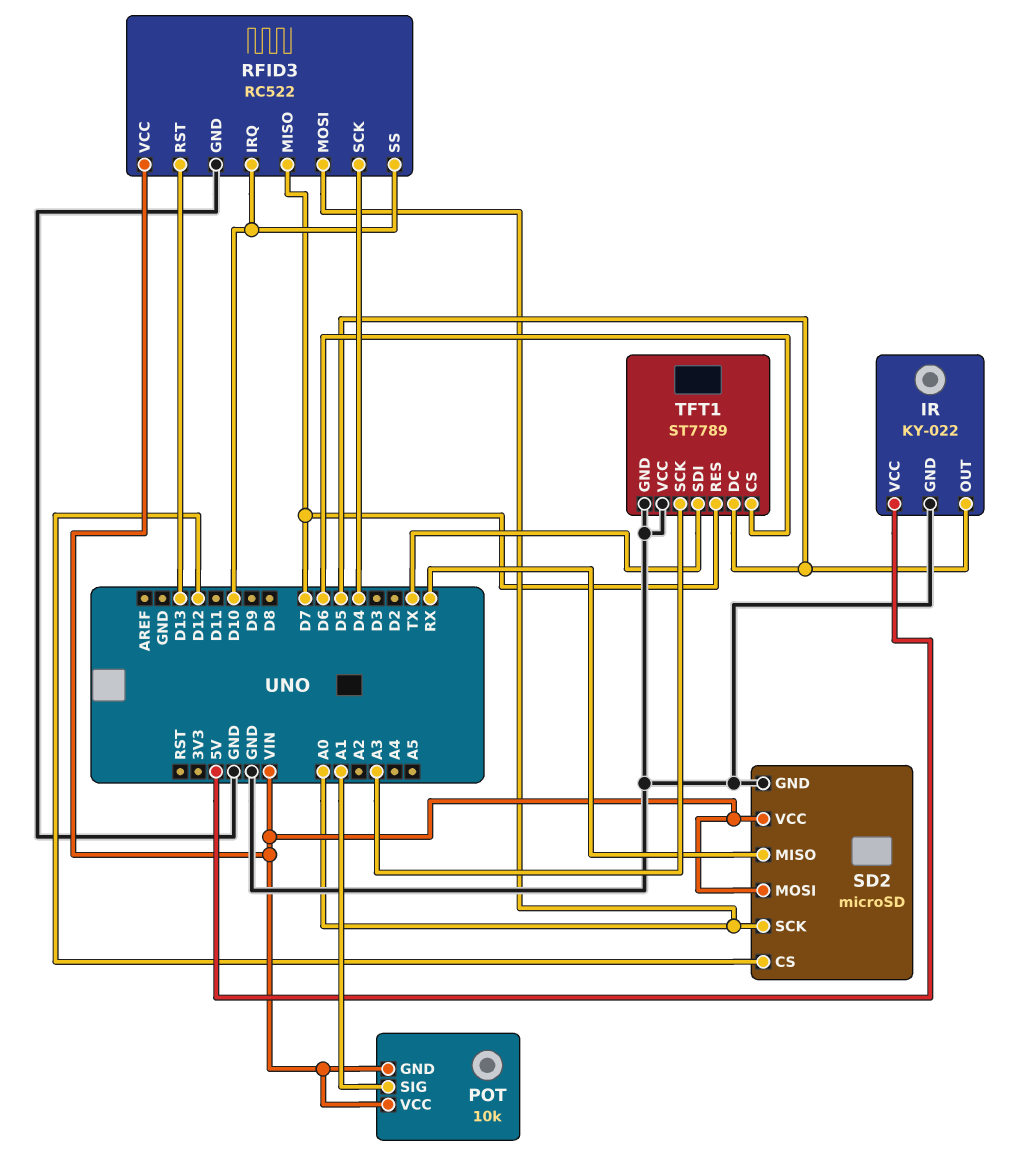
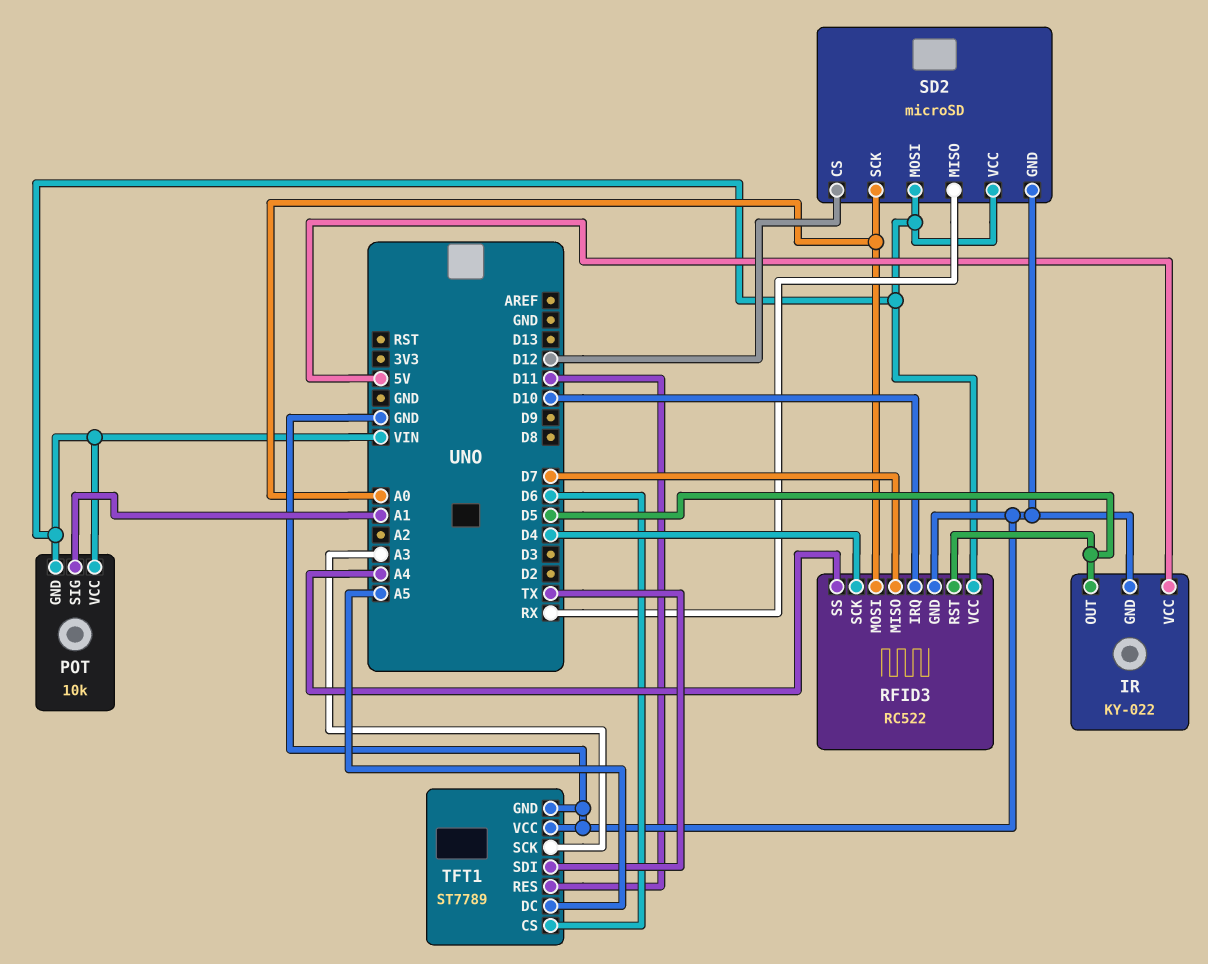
RFID3 pin RST: D13 -> D5
RFID3 pin SS: D10 -> A4
TFT1 pin DC: D5 -> A5
TFT1 pin RES: D7 -> D11

